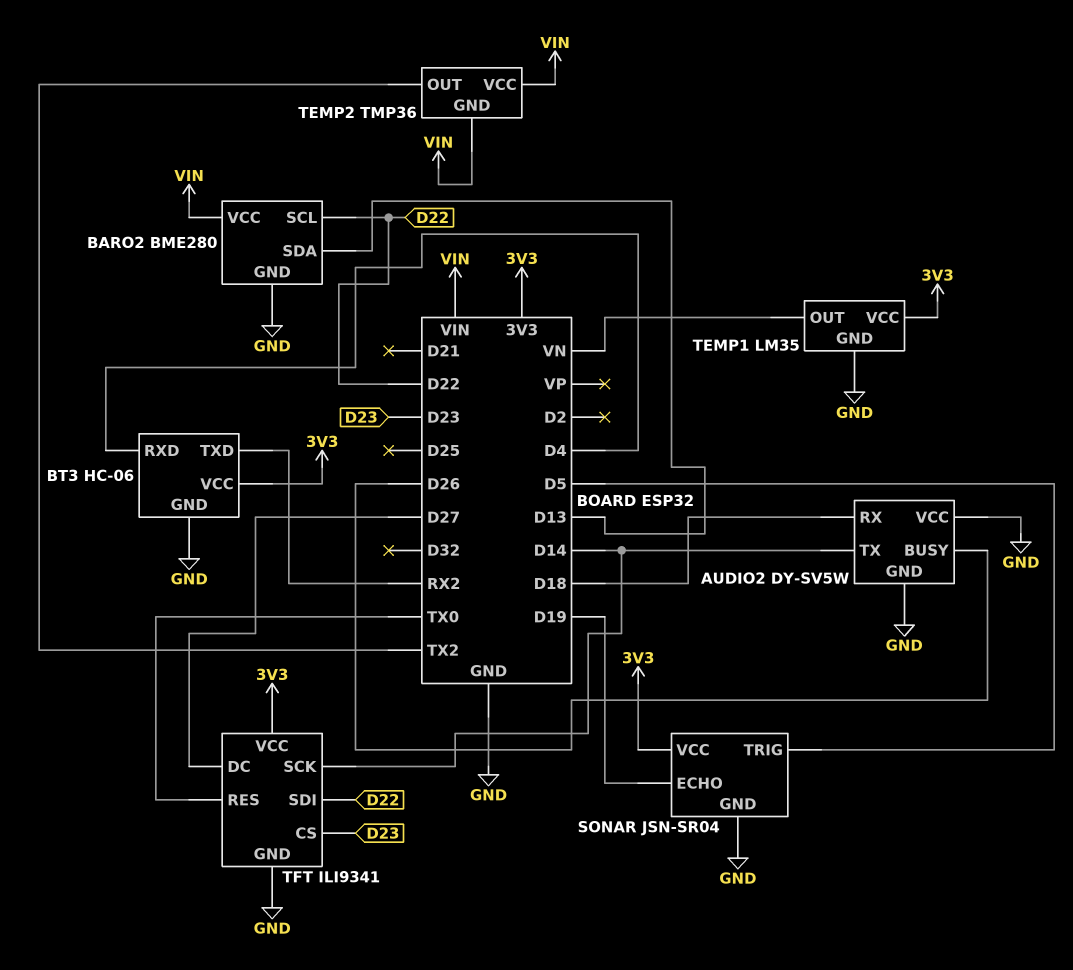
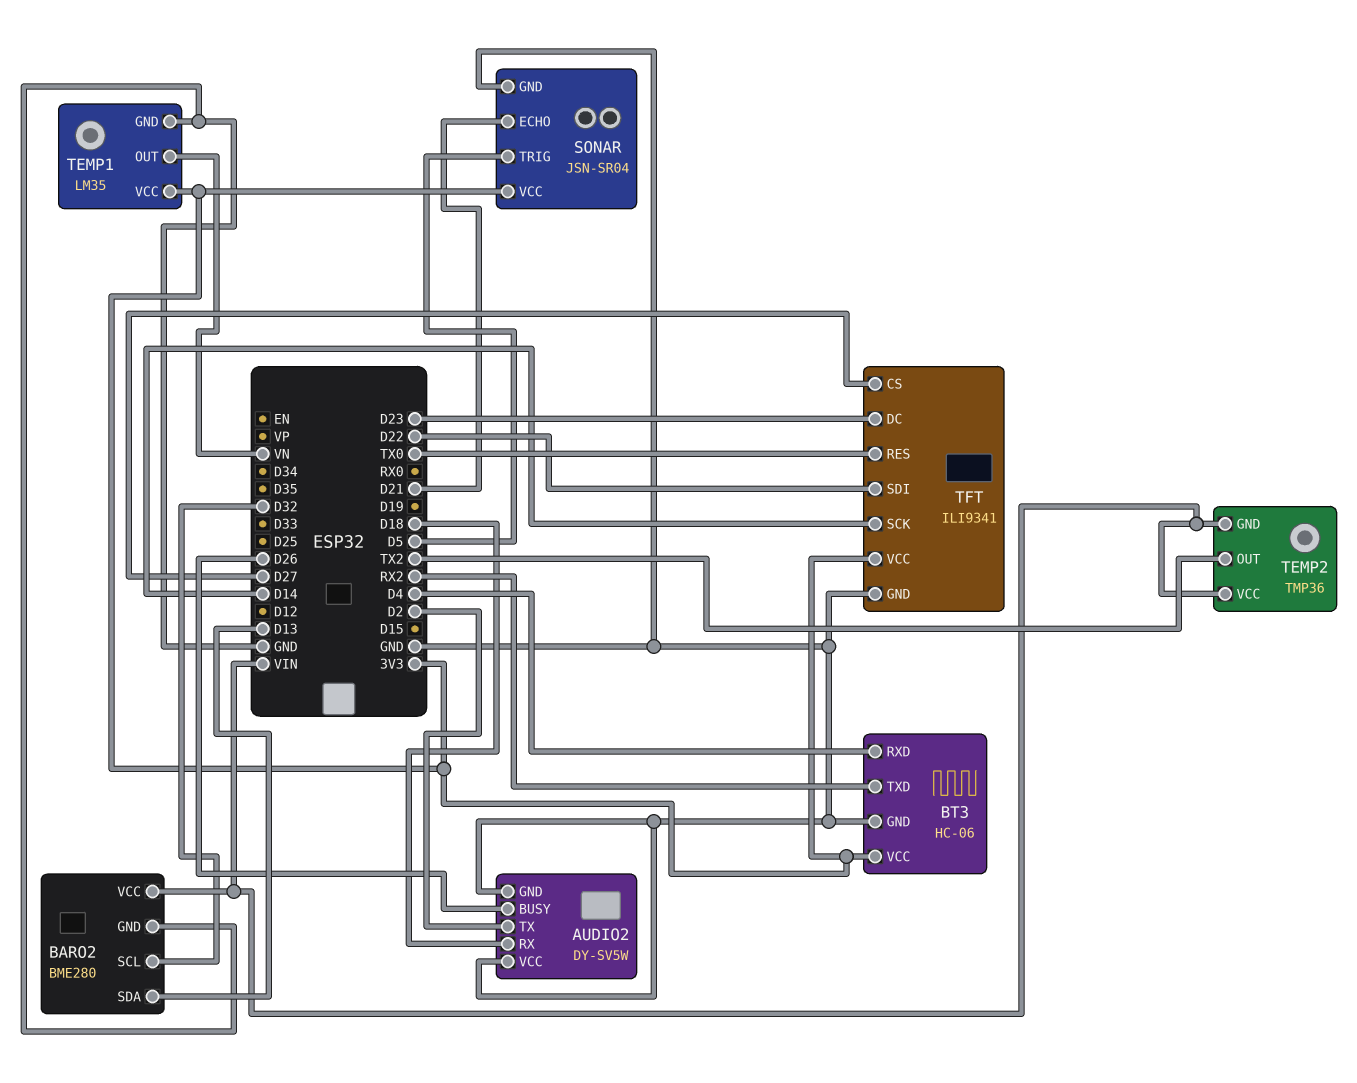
AUDIO2 pin TX: D14 -> D2
BARO2 pin SCL: D22 -> D32
SONAR pin ECHO: D19 -> D21
TFT pin CS: D23 -> D27
TFT pin DC: D27 -> D23

